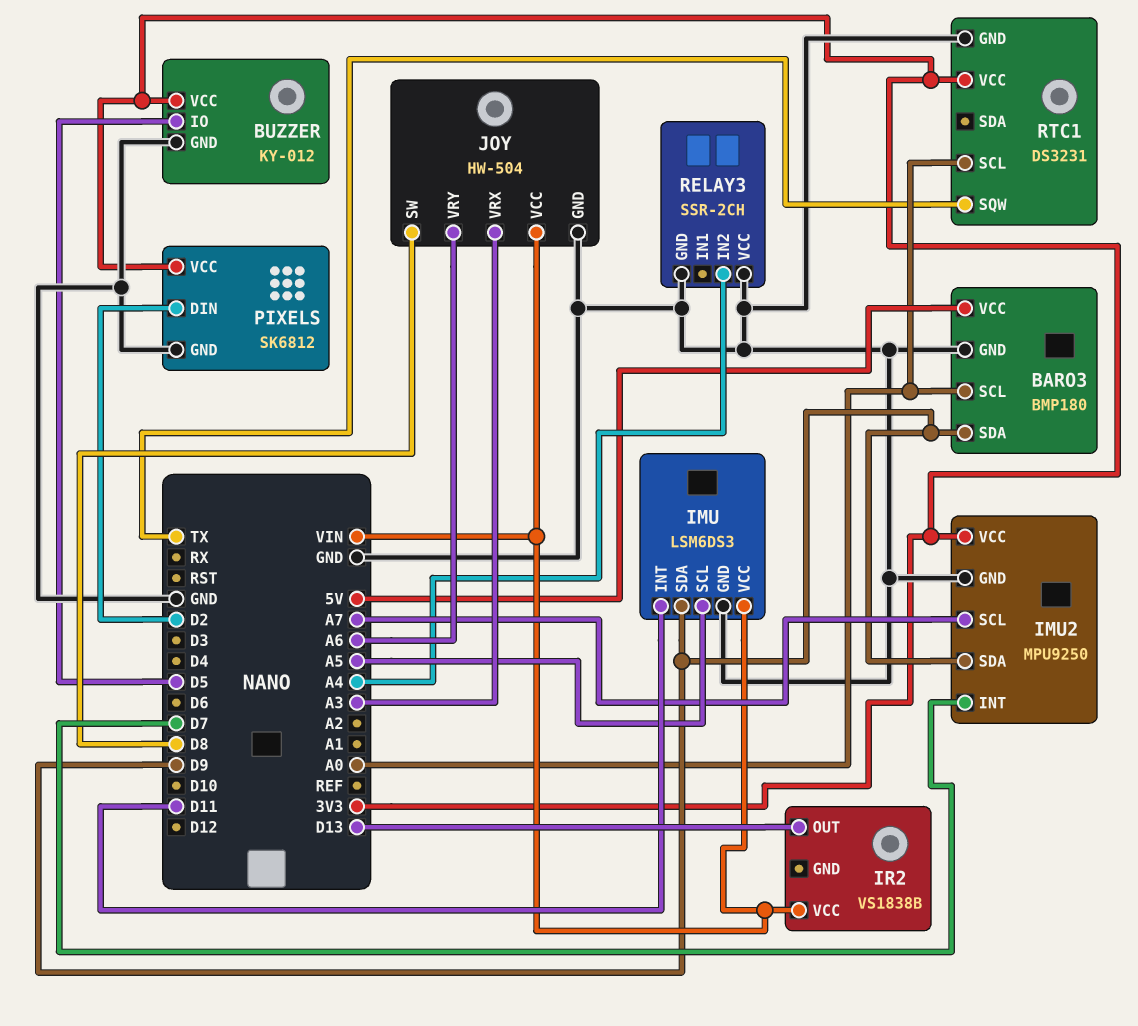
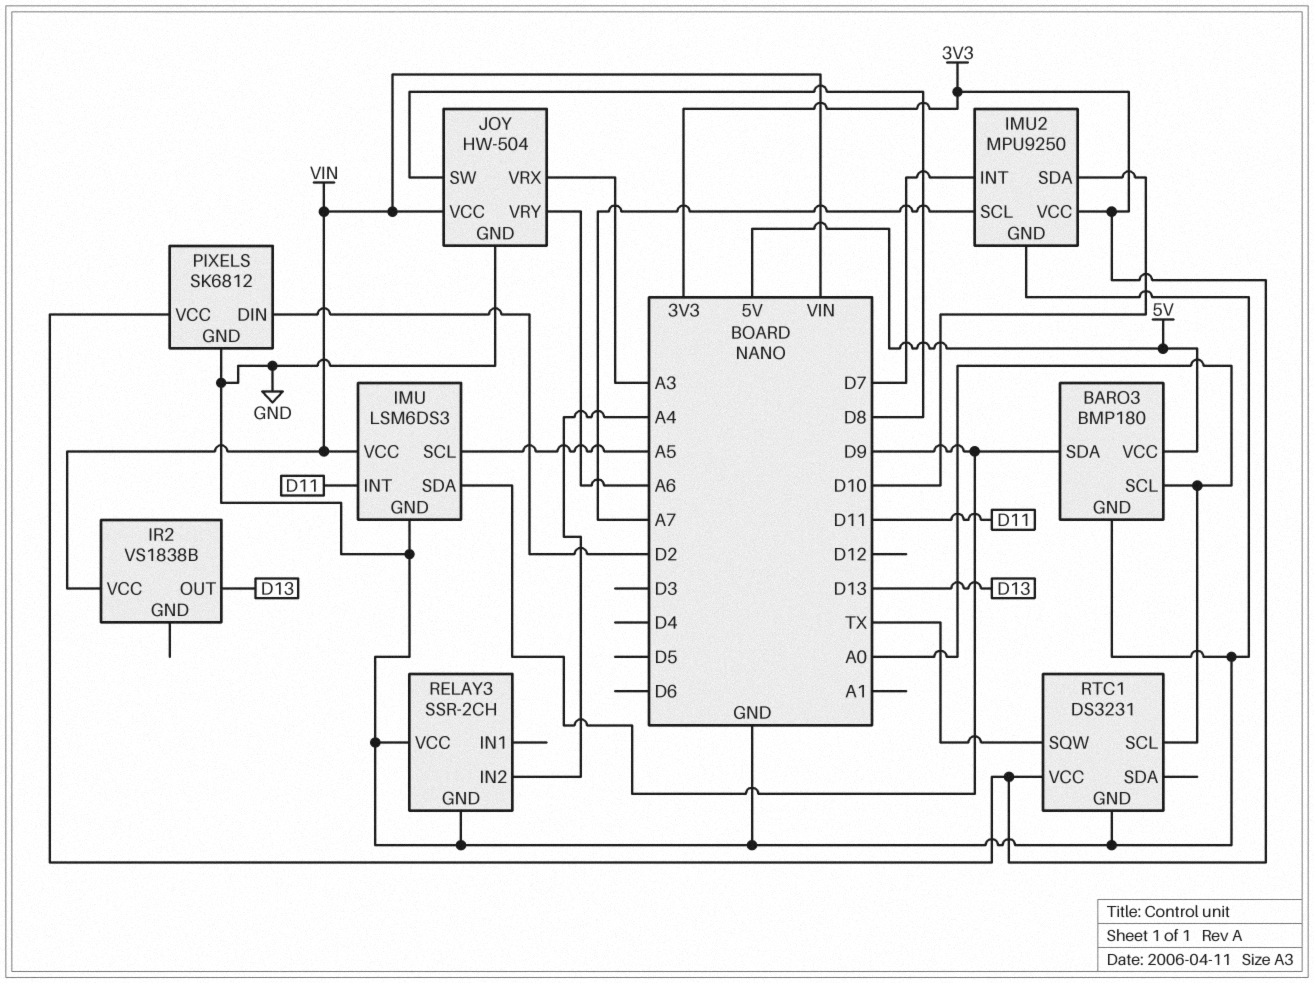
BUZZER: KY-012 -> none
BUZZER pin GND: GND -> none
BUZZER pin IO: D5 -> none
BUZZER pin VCC: 3V3 -> none
IMU2 pin SDA: D9 -> D10

